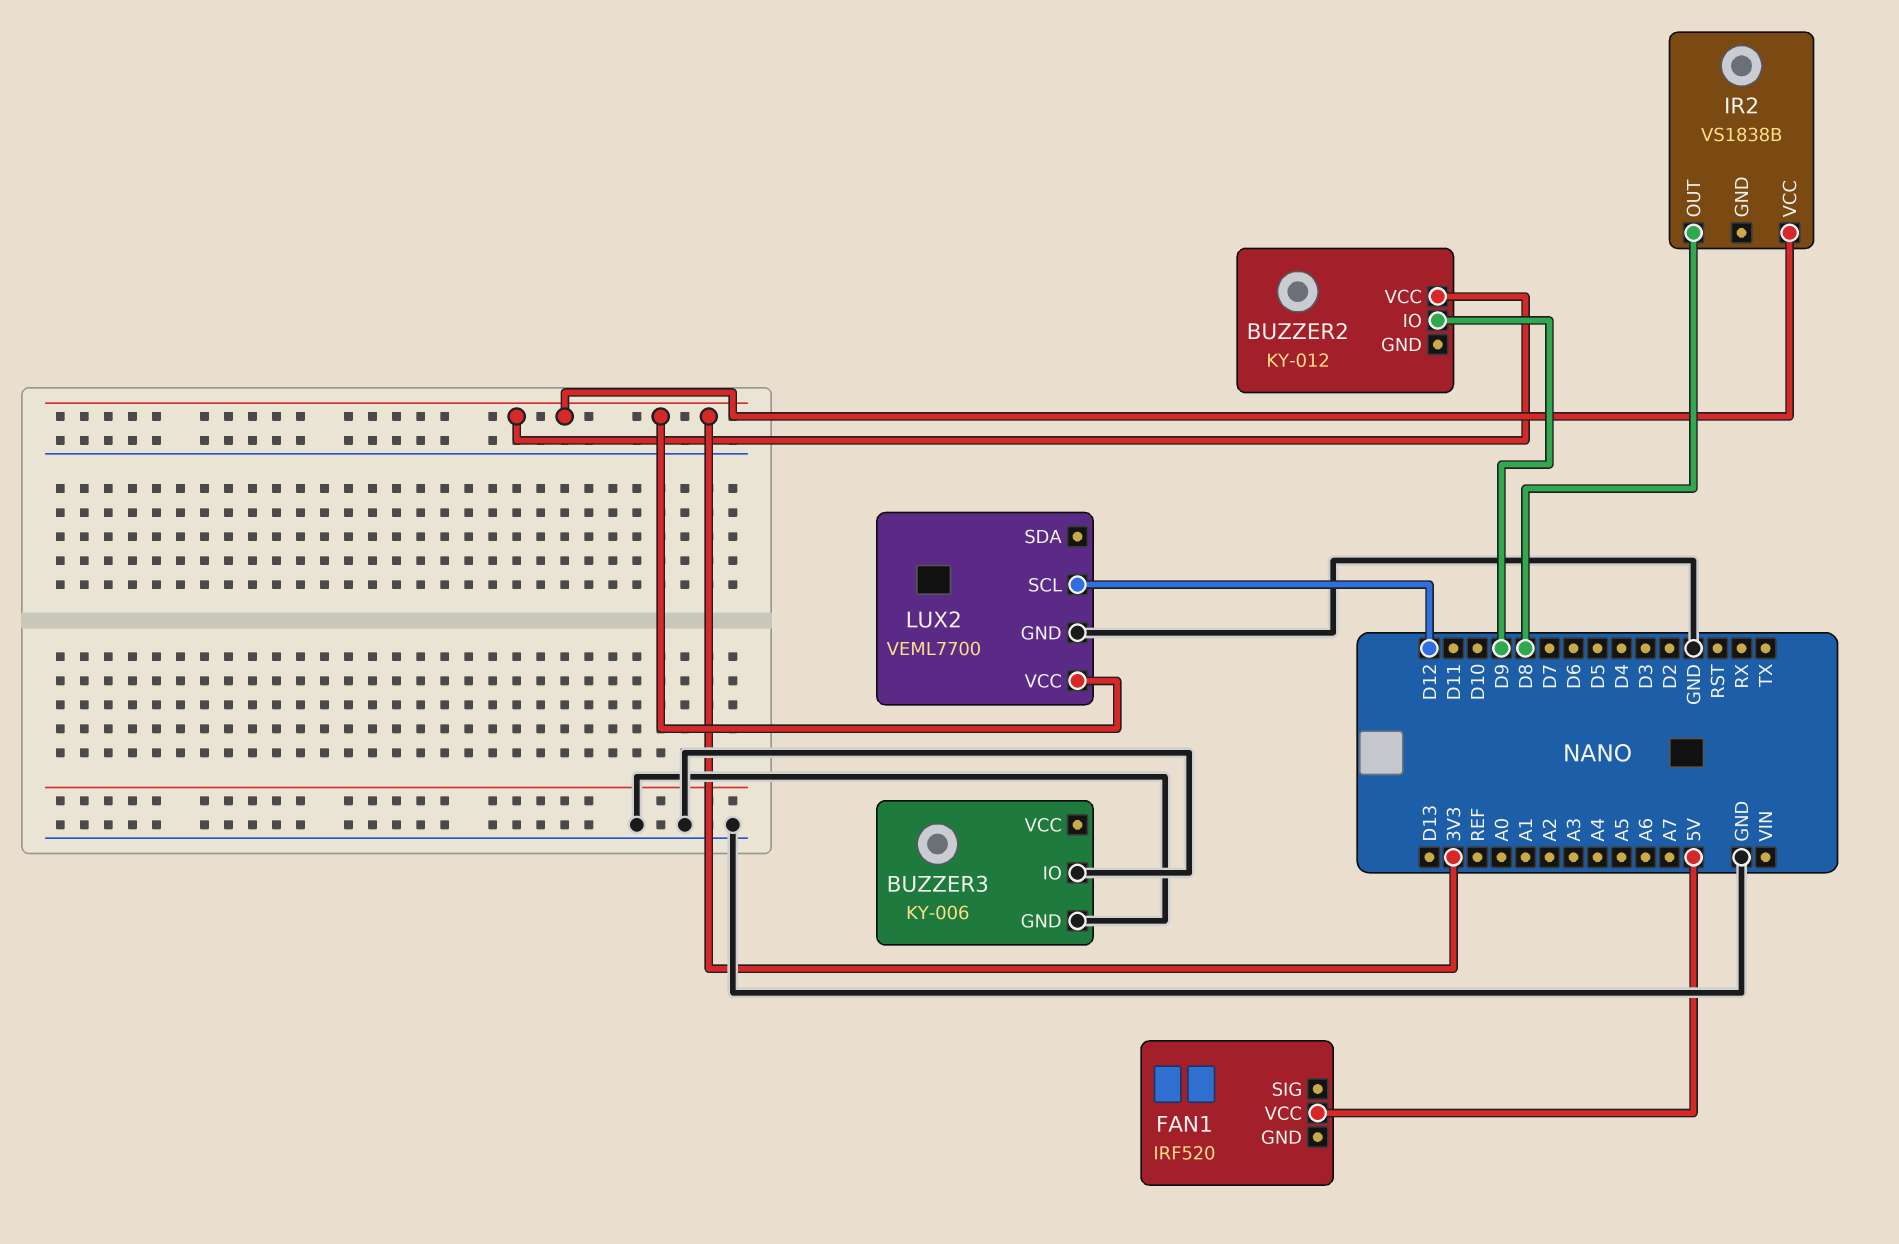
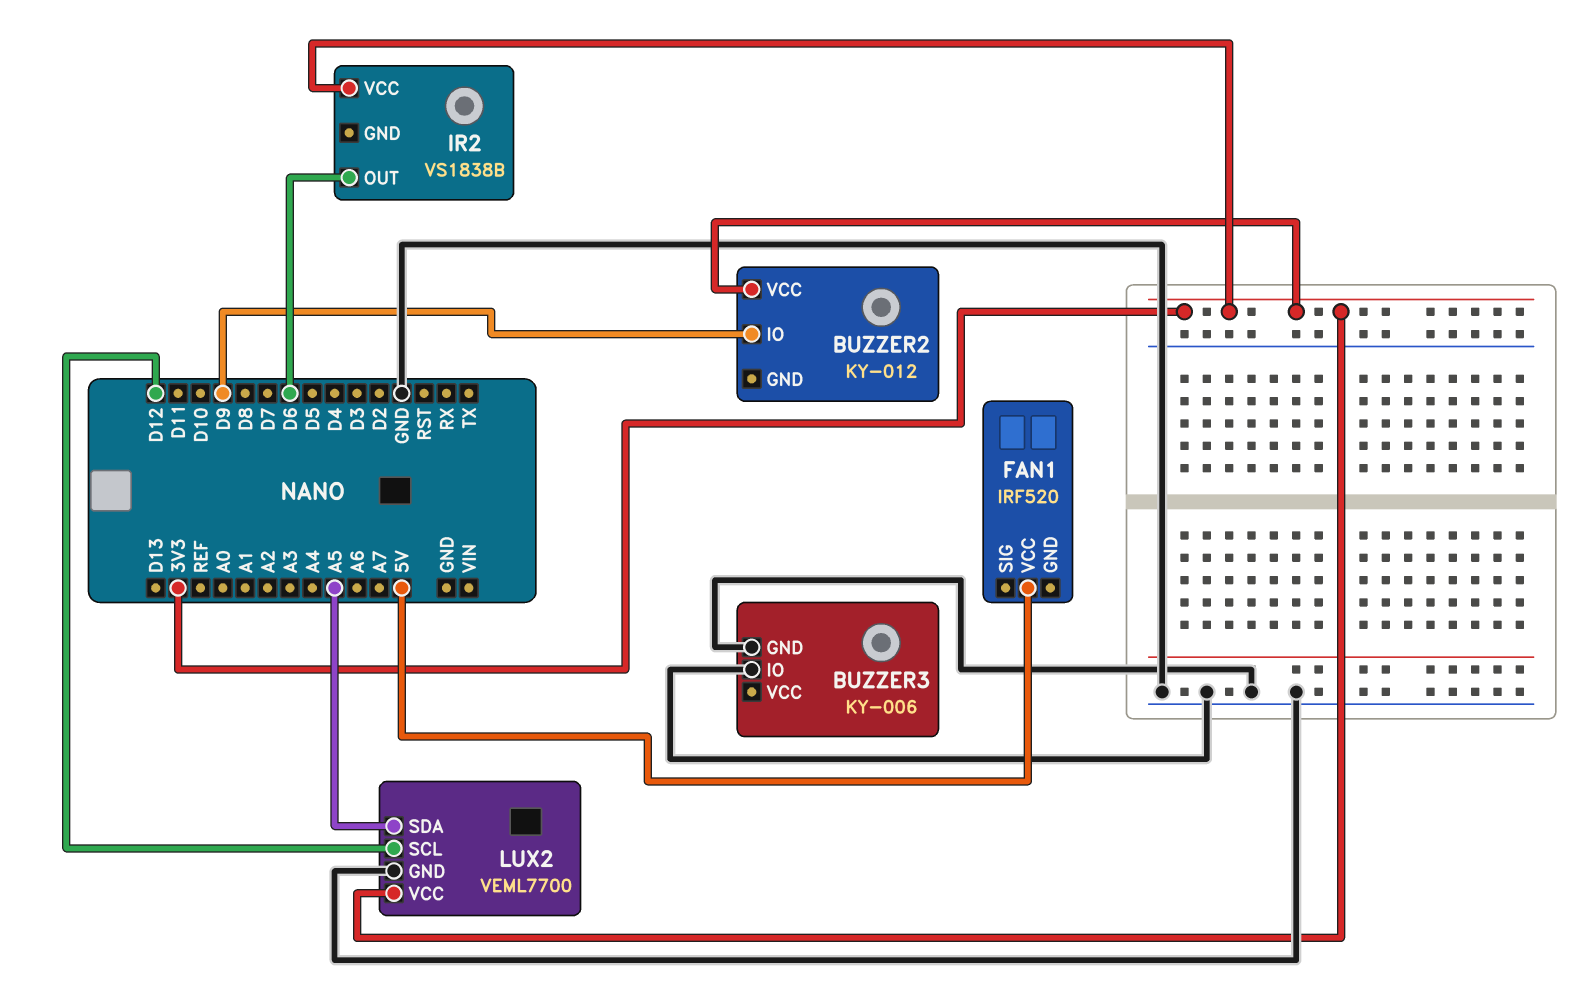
IR2 pin OUT: D8 -> D6
LUX2 pin SDA: none -> A5

